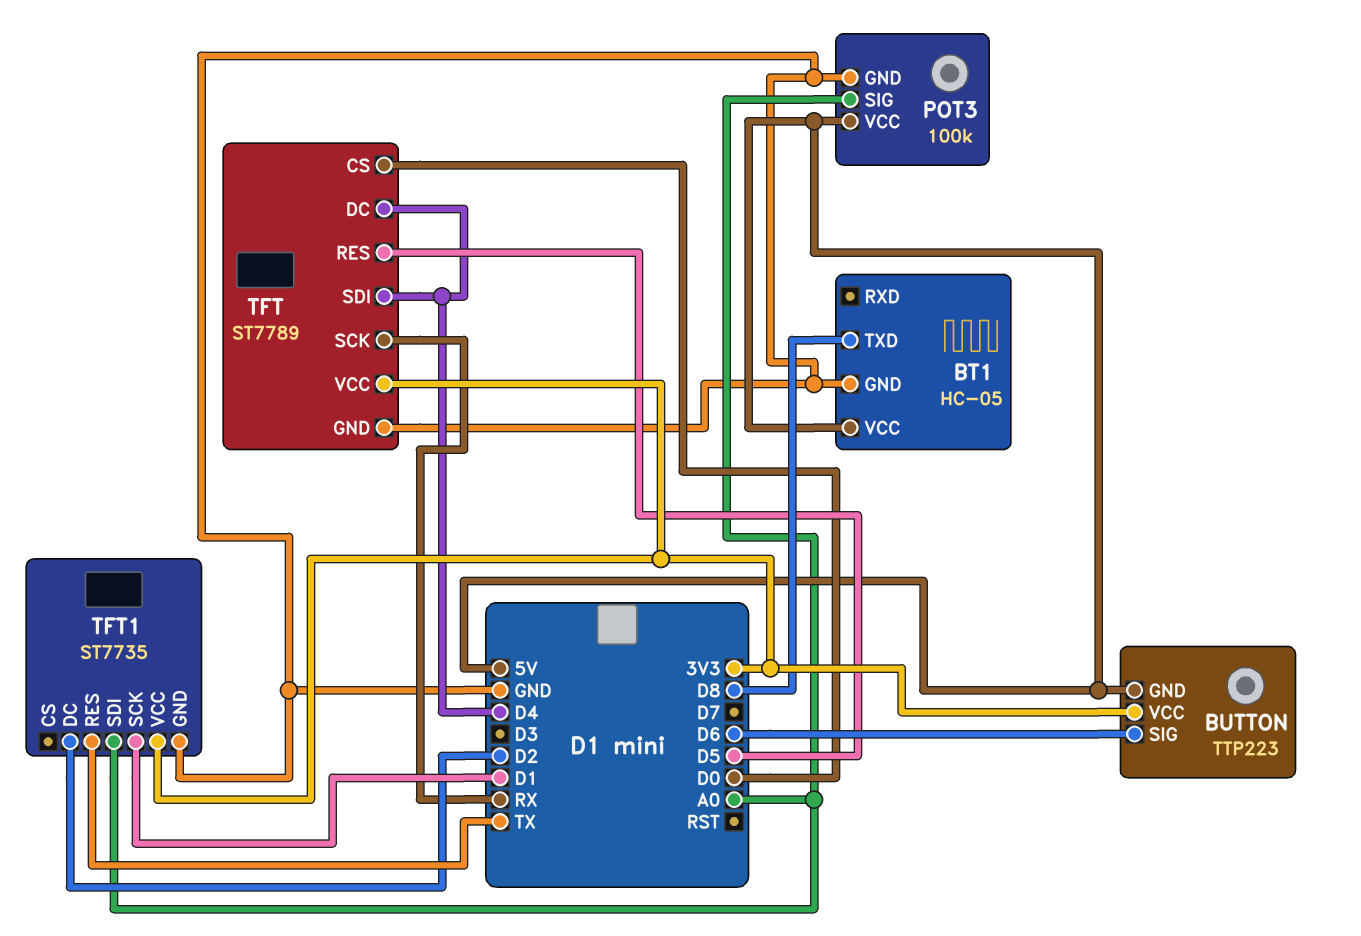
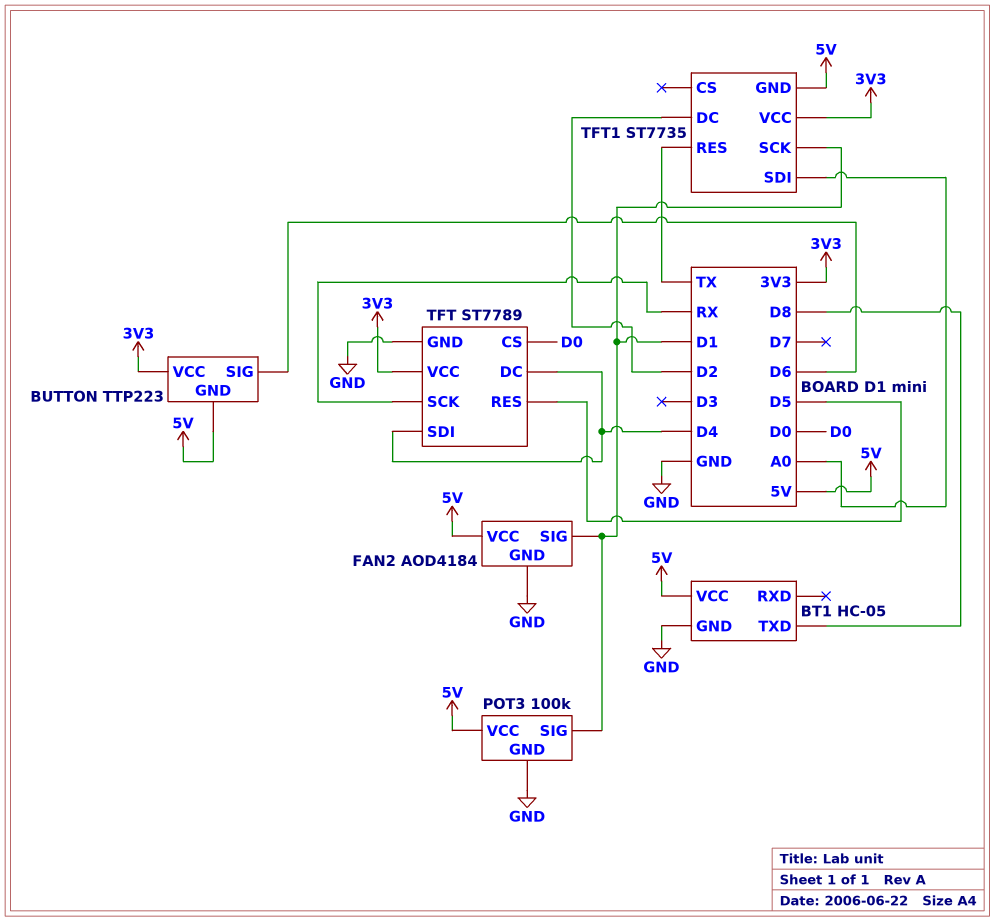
FAN2: none -> AOD4184
FAN2 pin GND: none -> GND
FAN2 pin SIG: none -> D1
FAN2 pin VCC: none -> 5V
POT3 pin SIG: A0 -> D1
TFT1 pin GND: GND -> 5V

